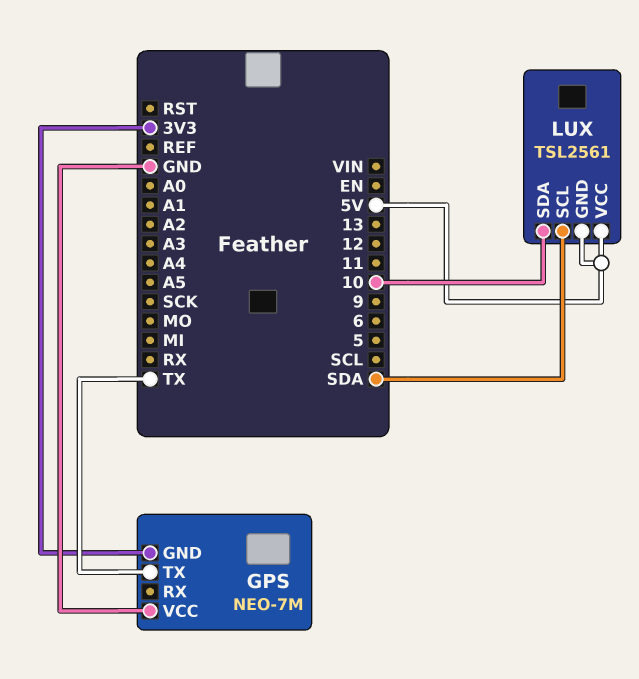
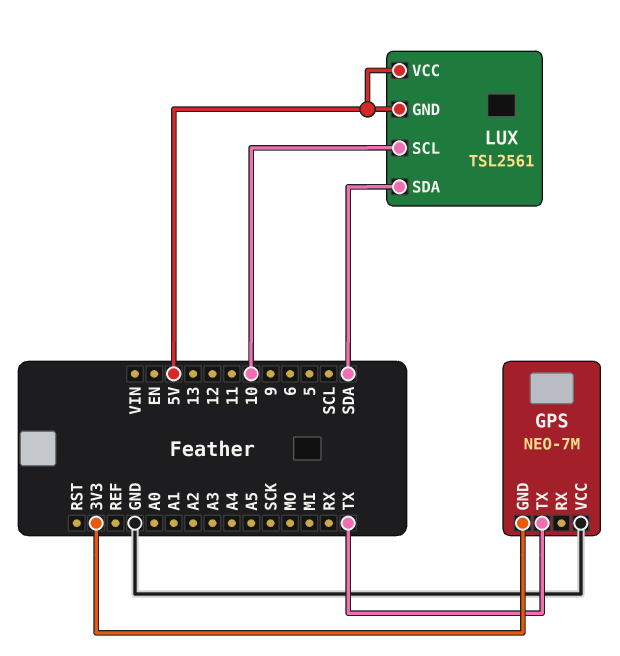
LUX pin SCL: SDA -> 10
LUX pin SDA: 10 -> SDA

